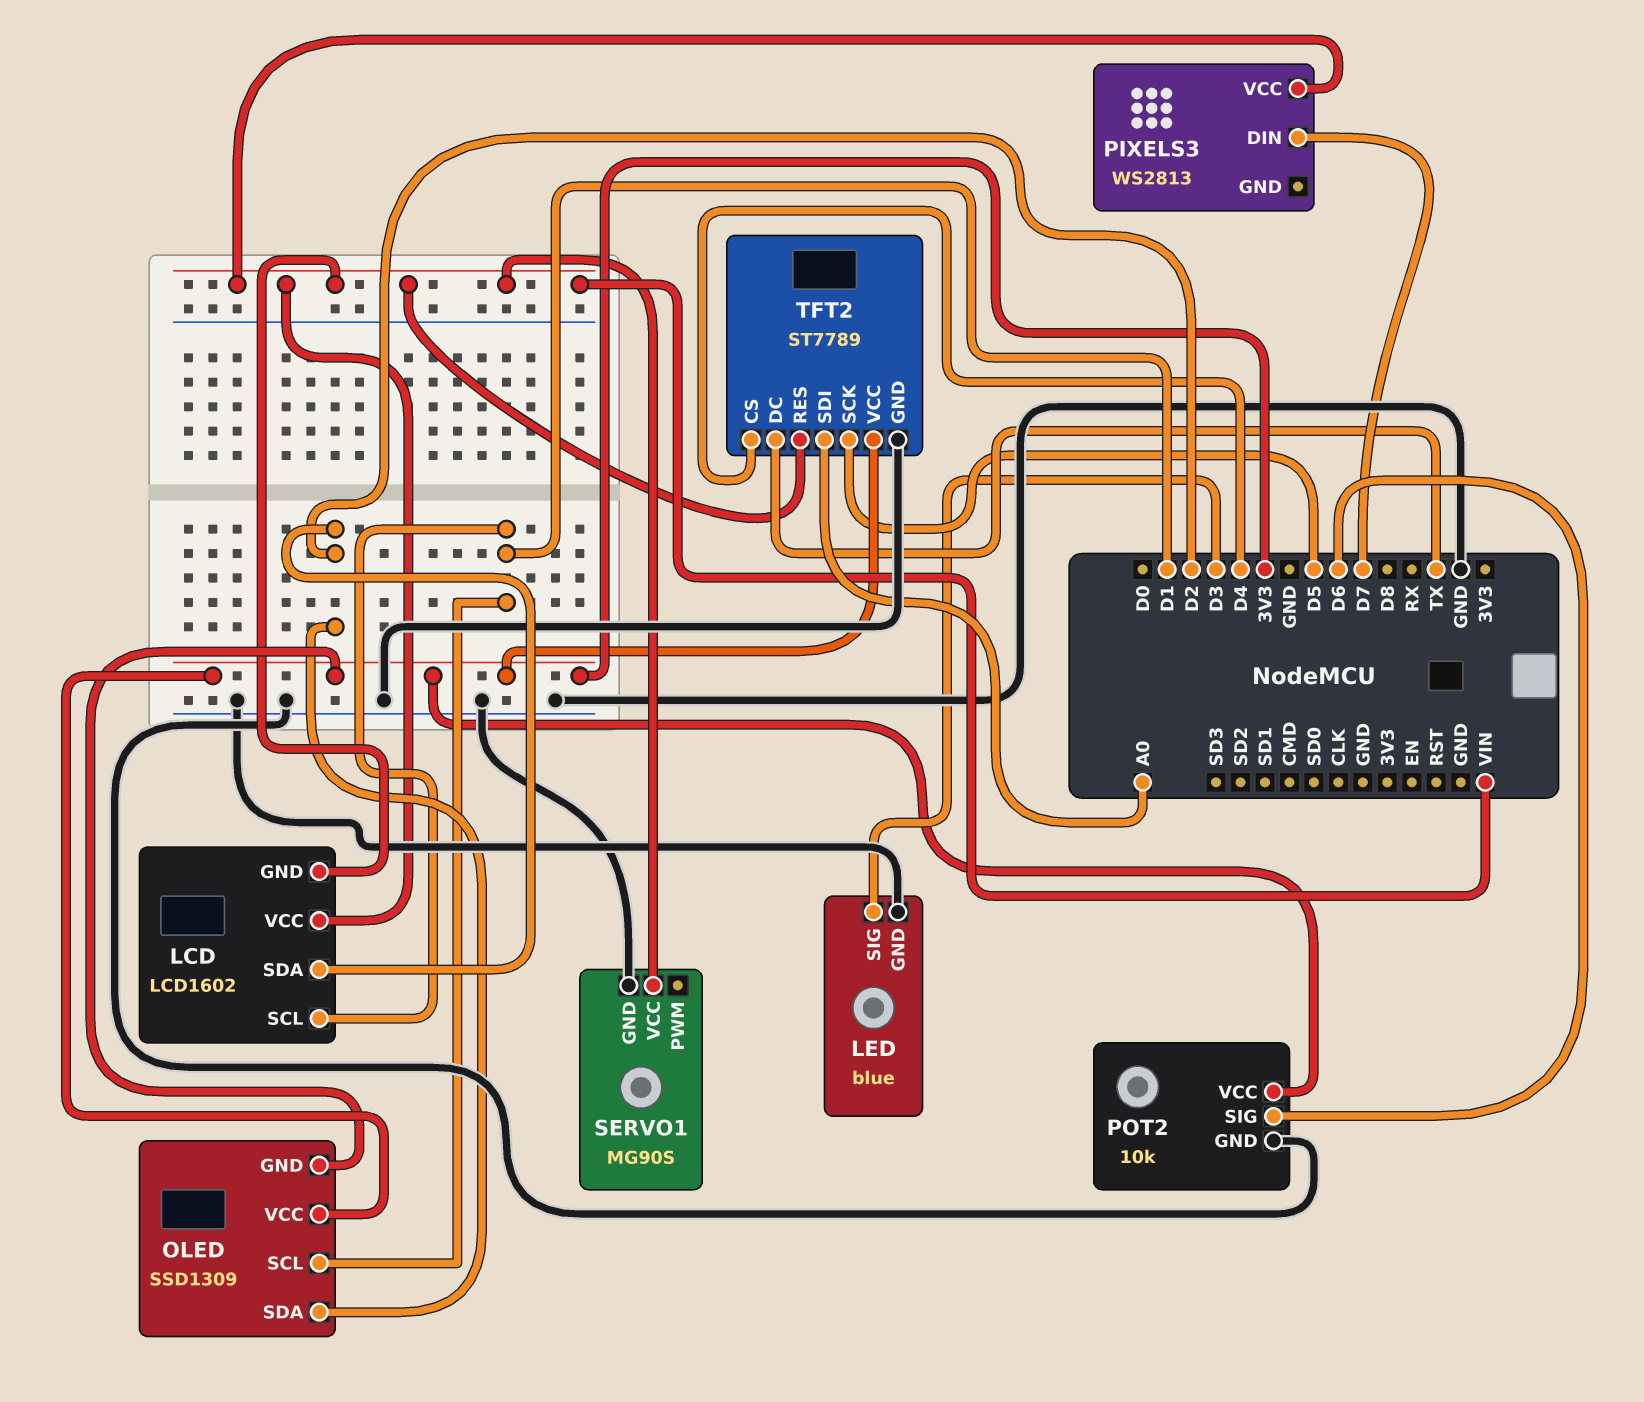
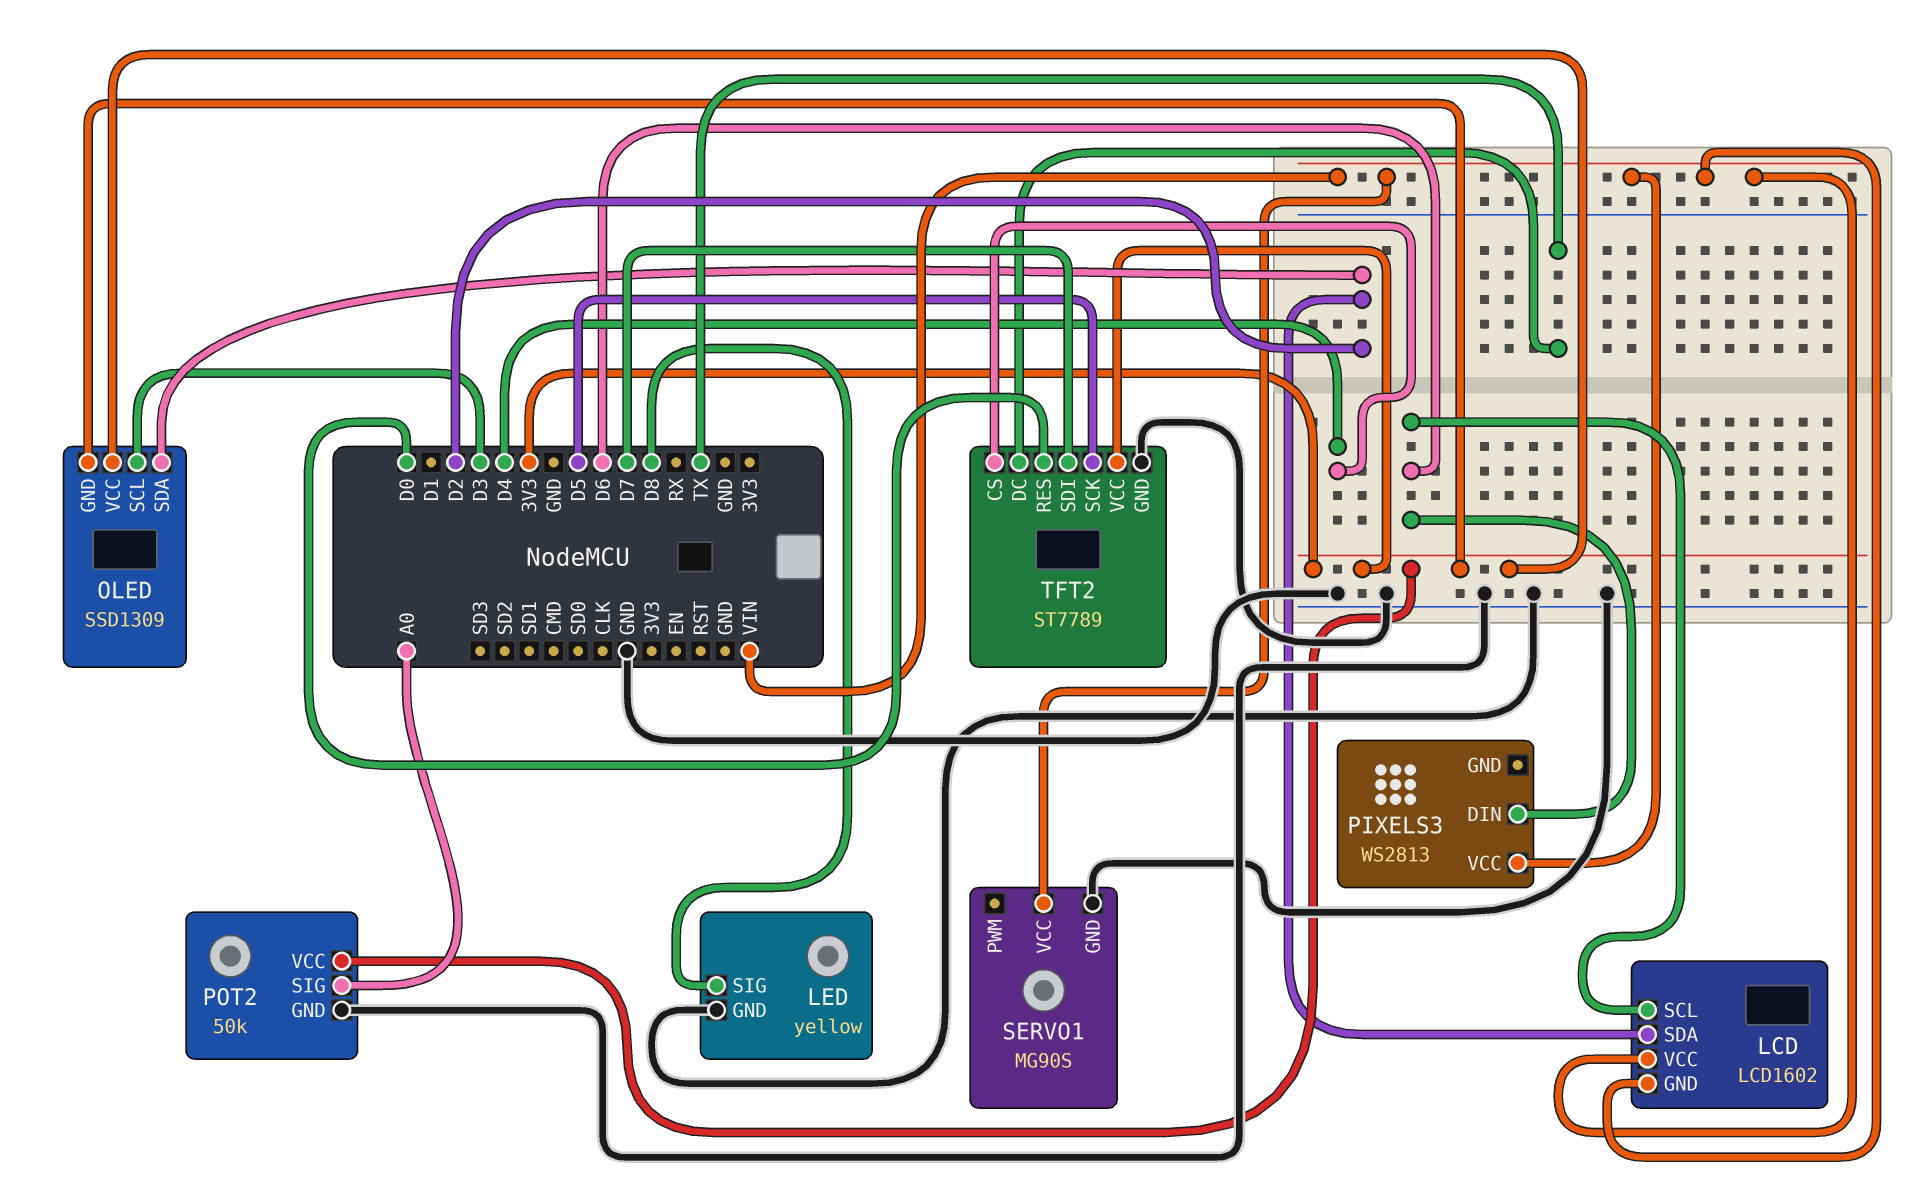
LCD pin SCL: D1 -> D6
LED: blue -> yellow
LED pin SIG: D3 -> D8
OLED pin SCL: D1 -> D3
PIXELS3 pin DIN: D7 -> D6
POT2: 10k -> 50k
POT2 pin SIG: D6 -> A0
TFT2 pin RES: VIN -> D0
TFT2 pin SDI: A0 -> D7

